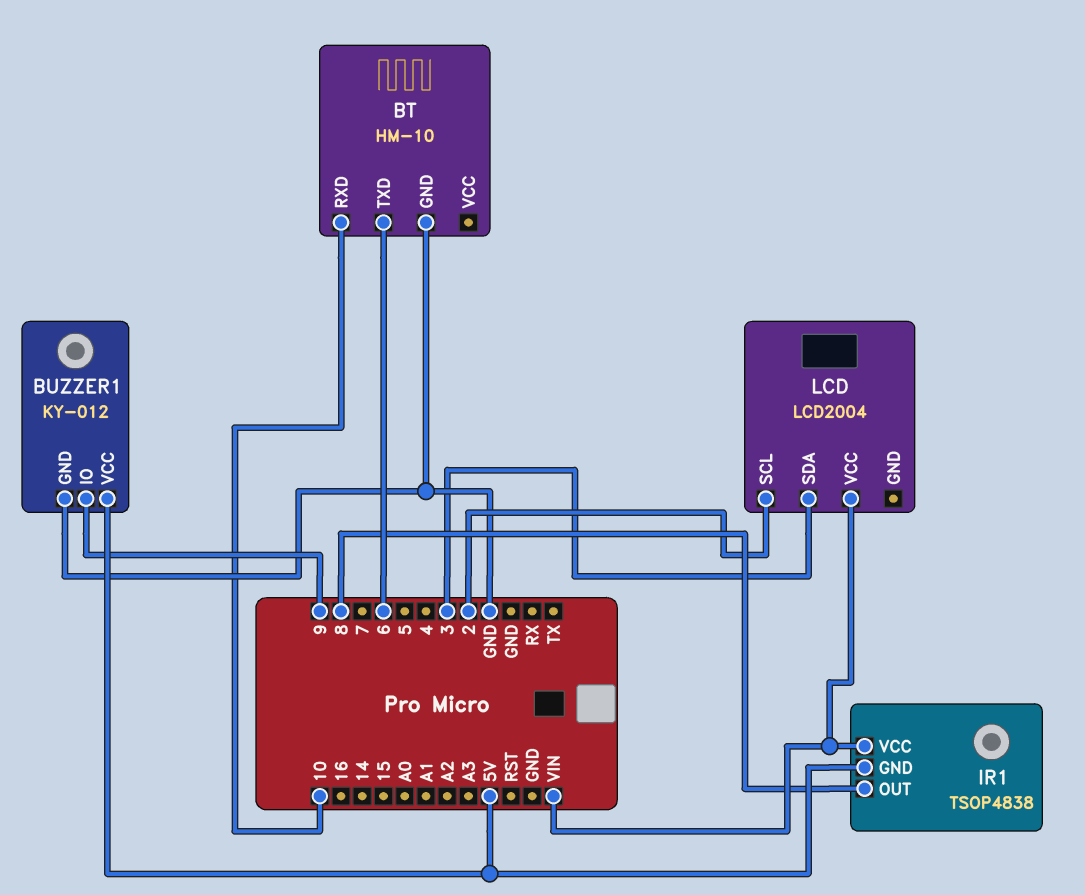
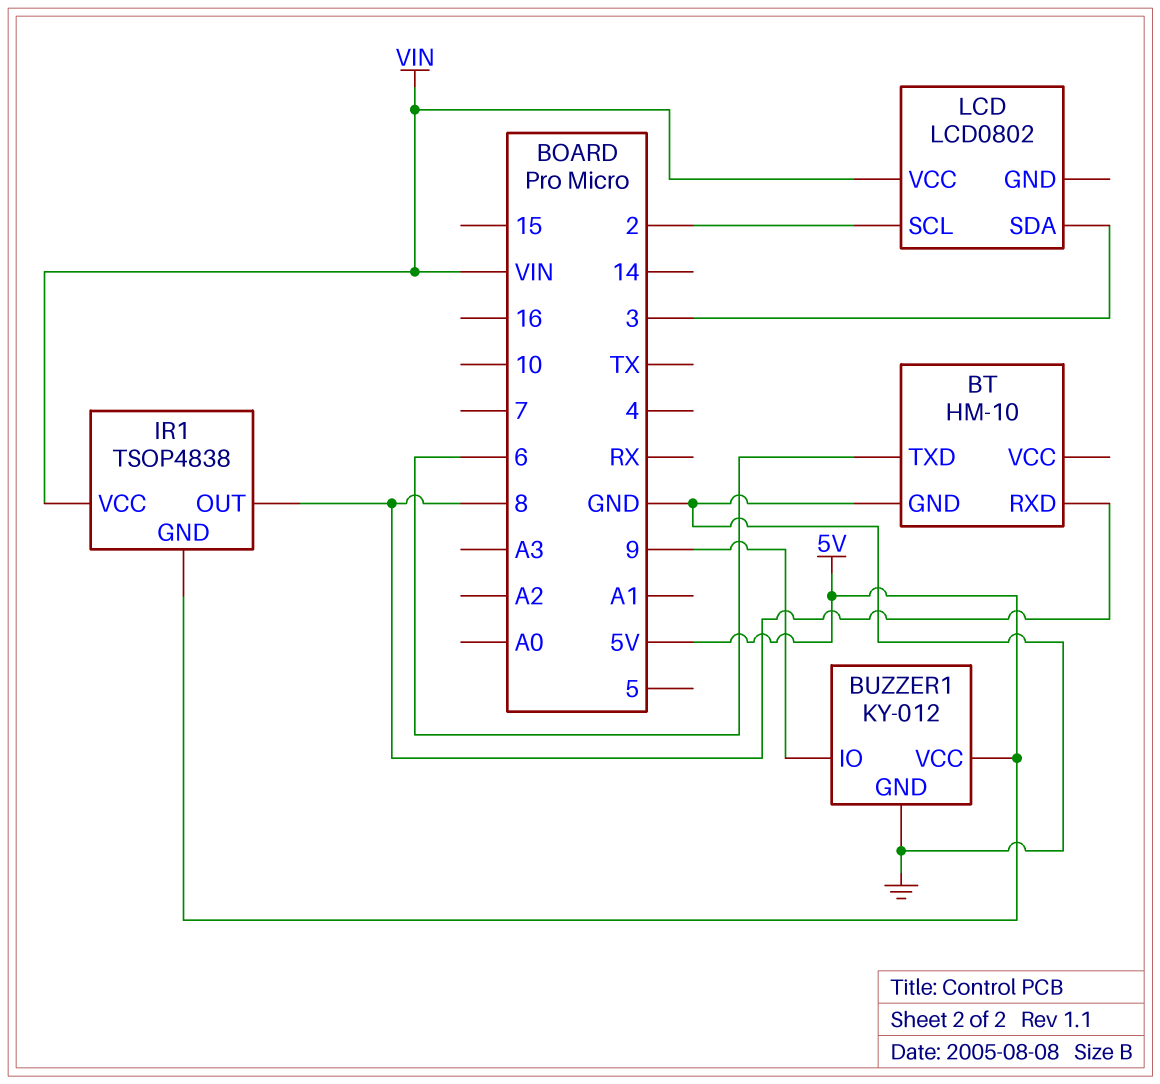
BT pin RXD: 10 -> 8
LCD: LCD2004 -> LCD0802

